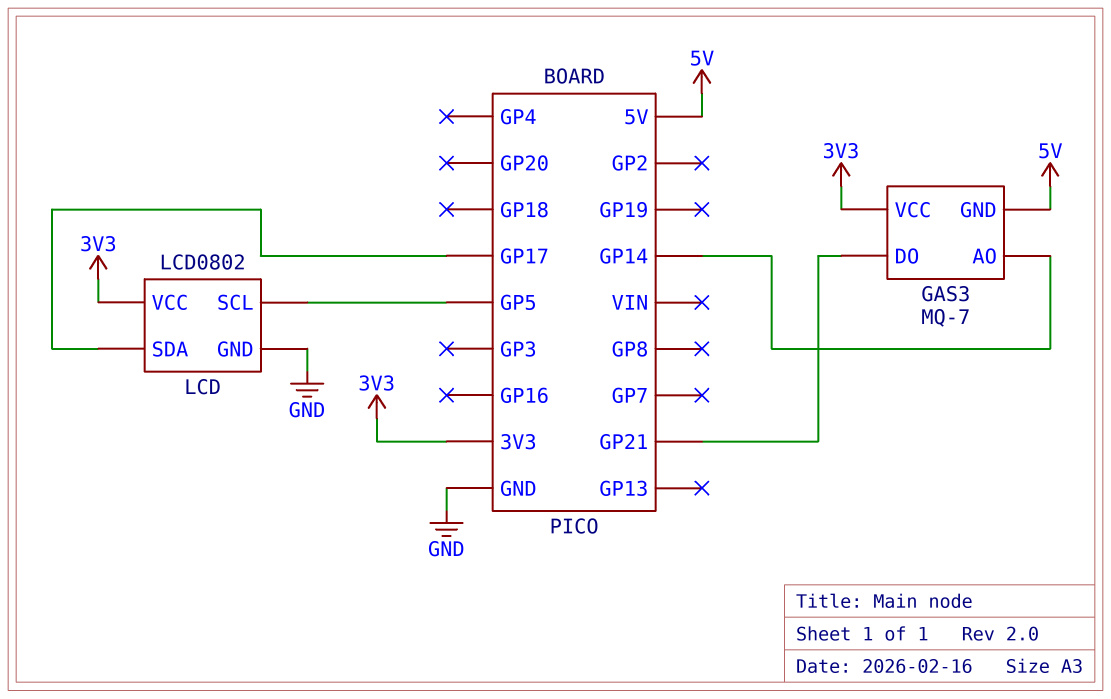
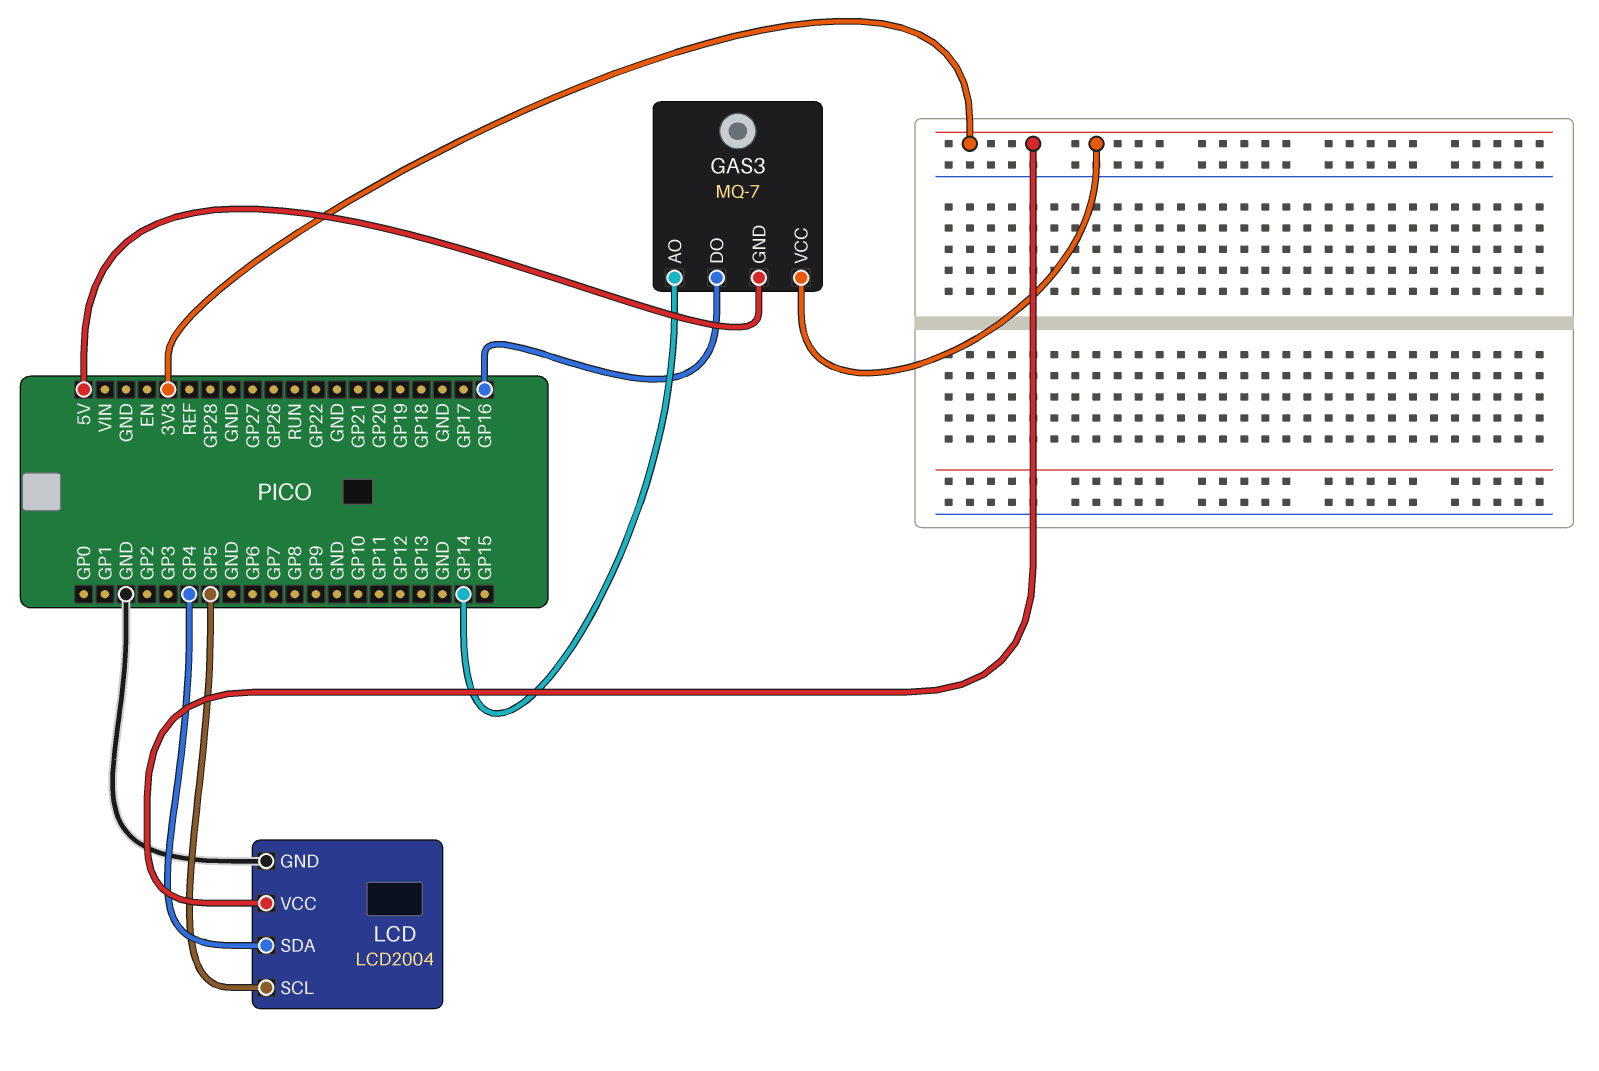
GAS3 pin DO: GP21 -> GP16
LCD: LCD0802 -> LCD2004
LCD pin SDA: GP17 -> GP4

